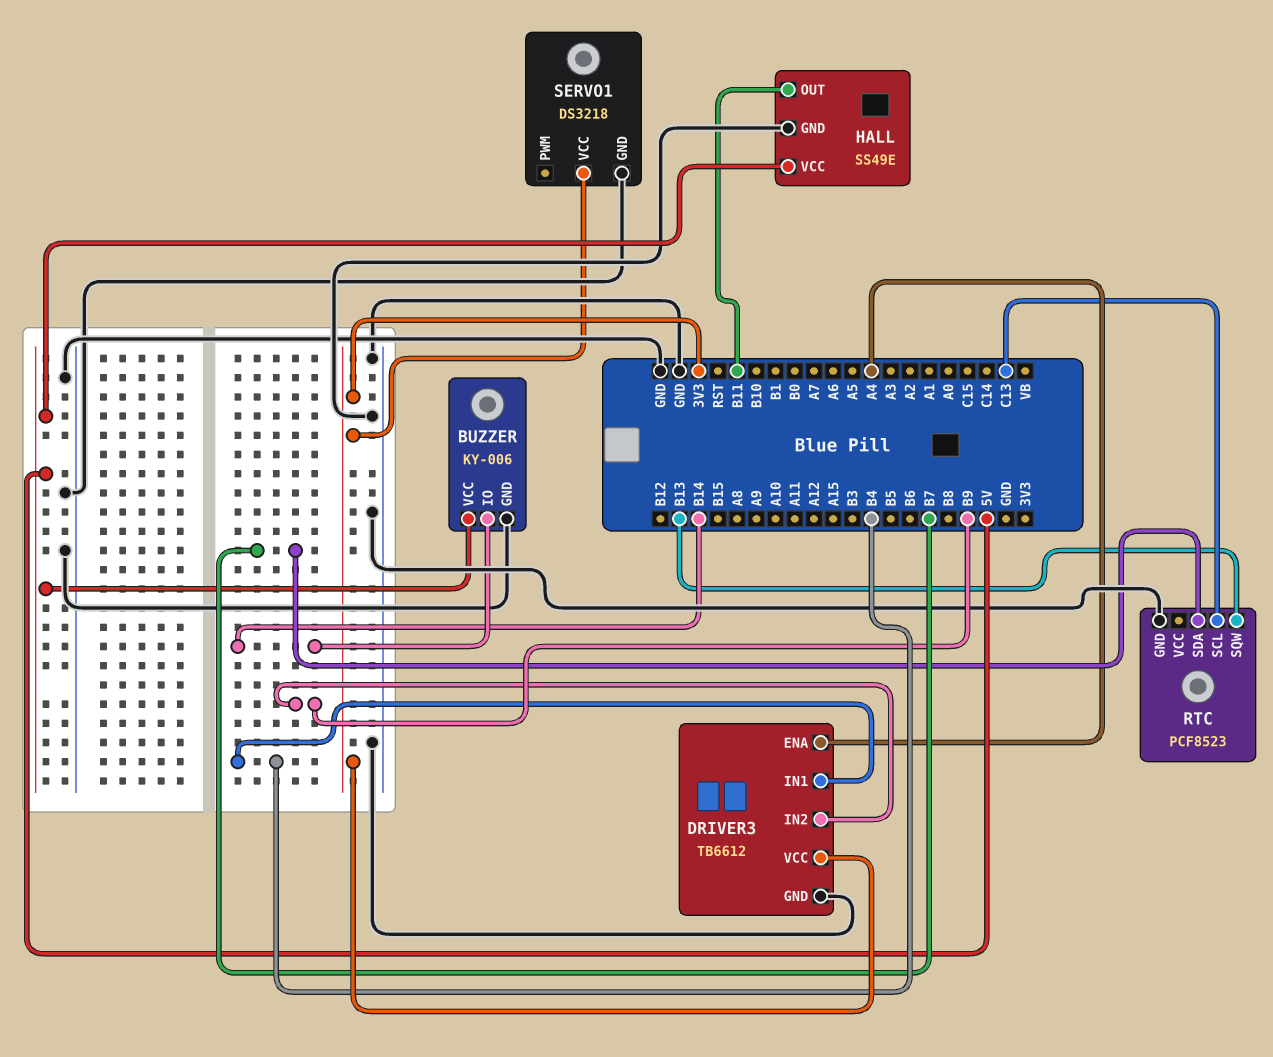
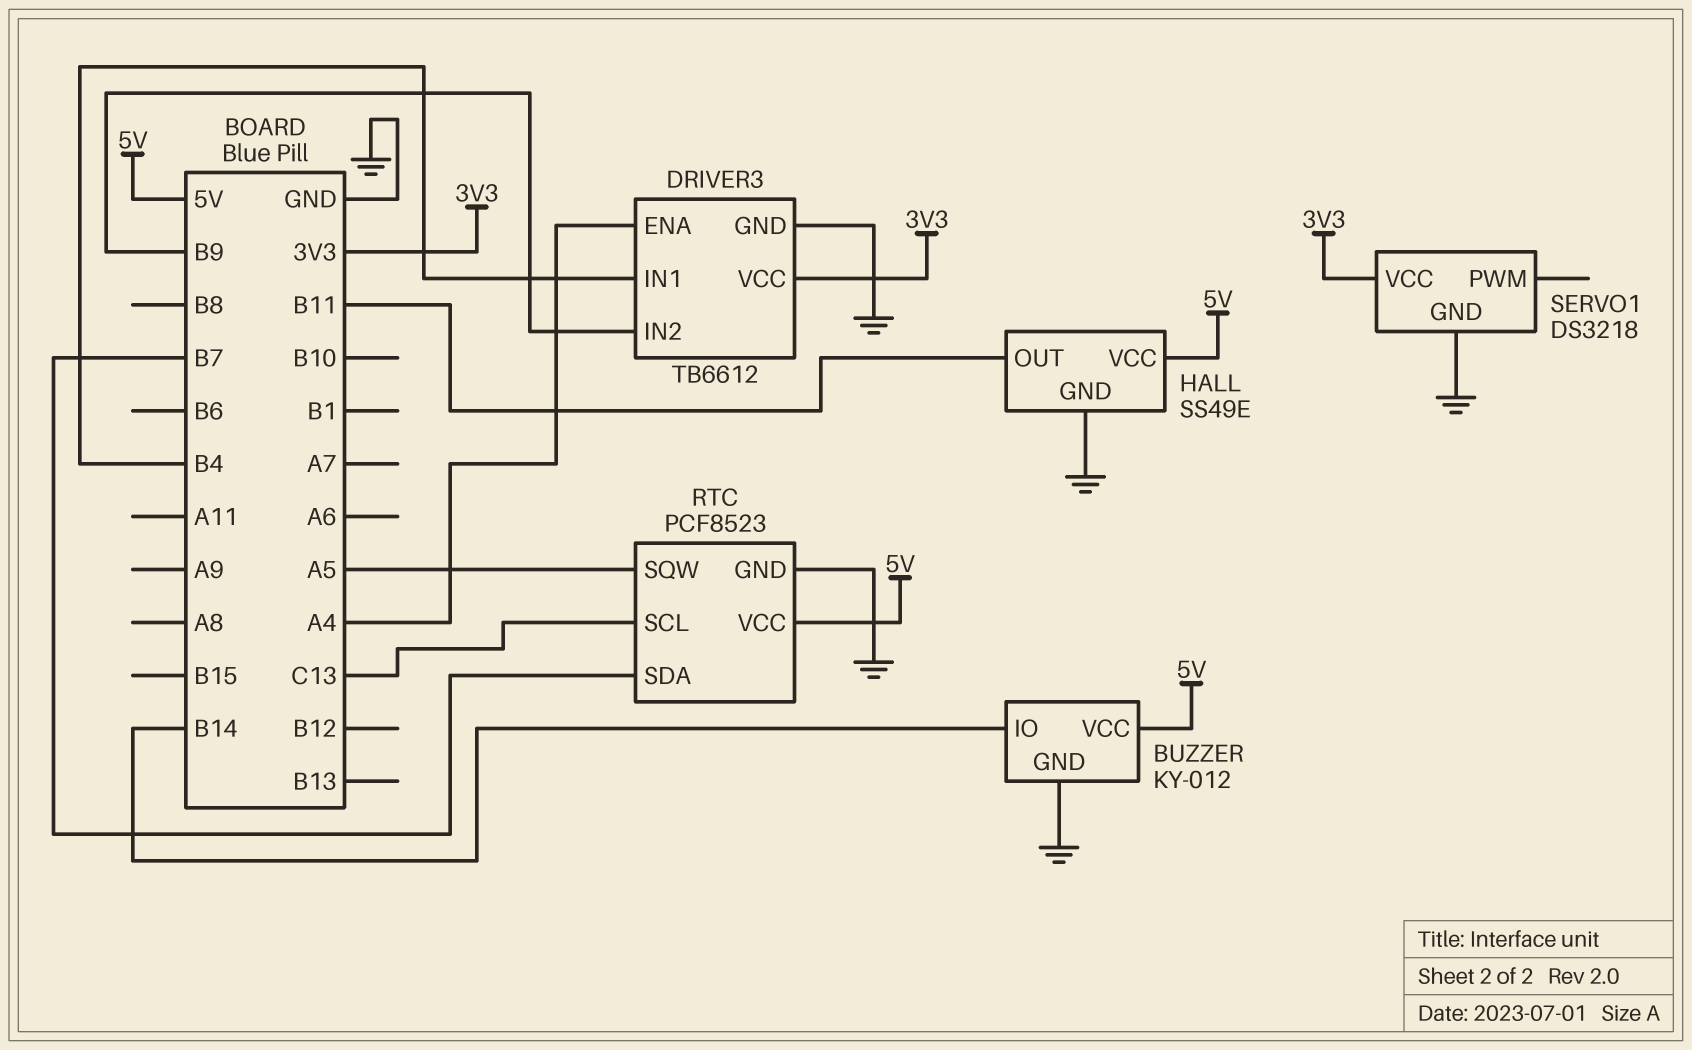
BUZZER: KY-006 -> KY-012
RTC pin SQW: B13 -> A5
RTC pin VCC: none -> 5V

